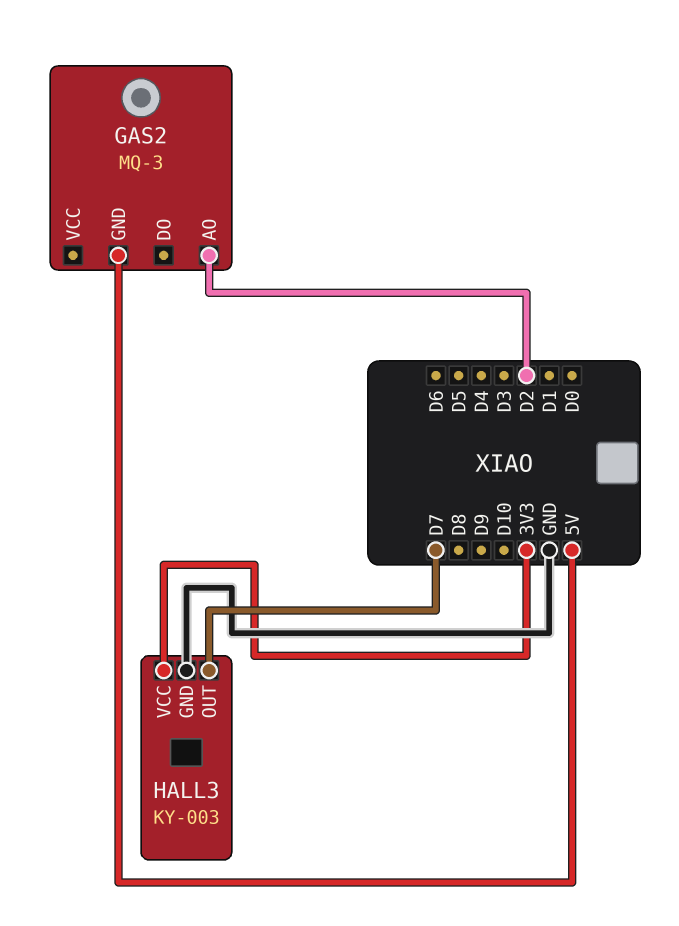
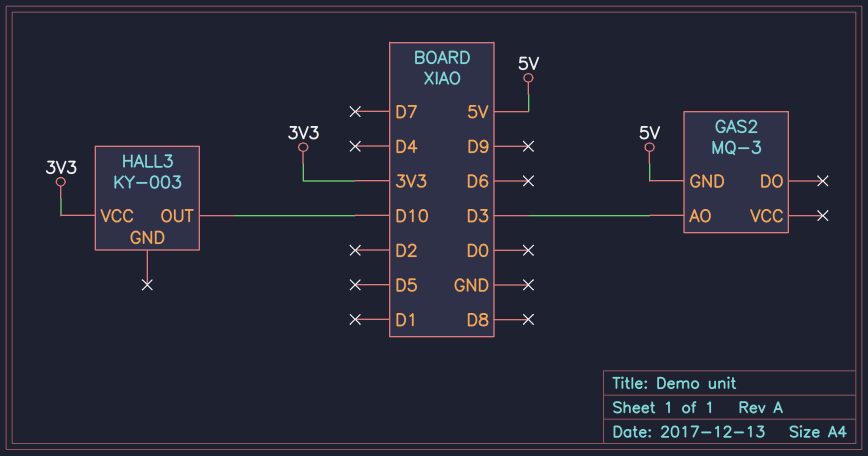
GAS2 pin AO: D2 -> D3
HALL3 pin GND: GND -> none
HALL3 pin OUT: D7 -> D10

